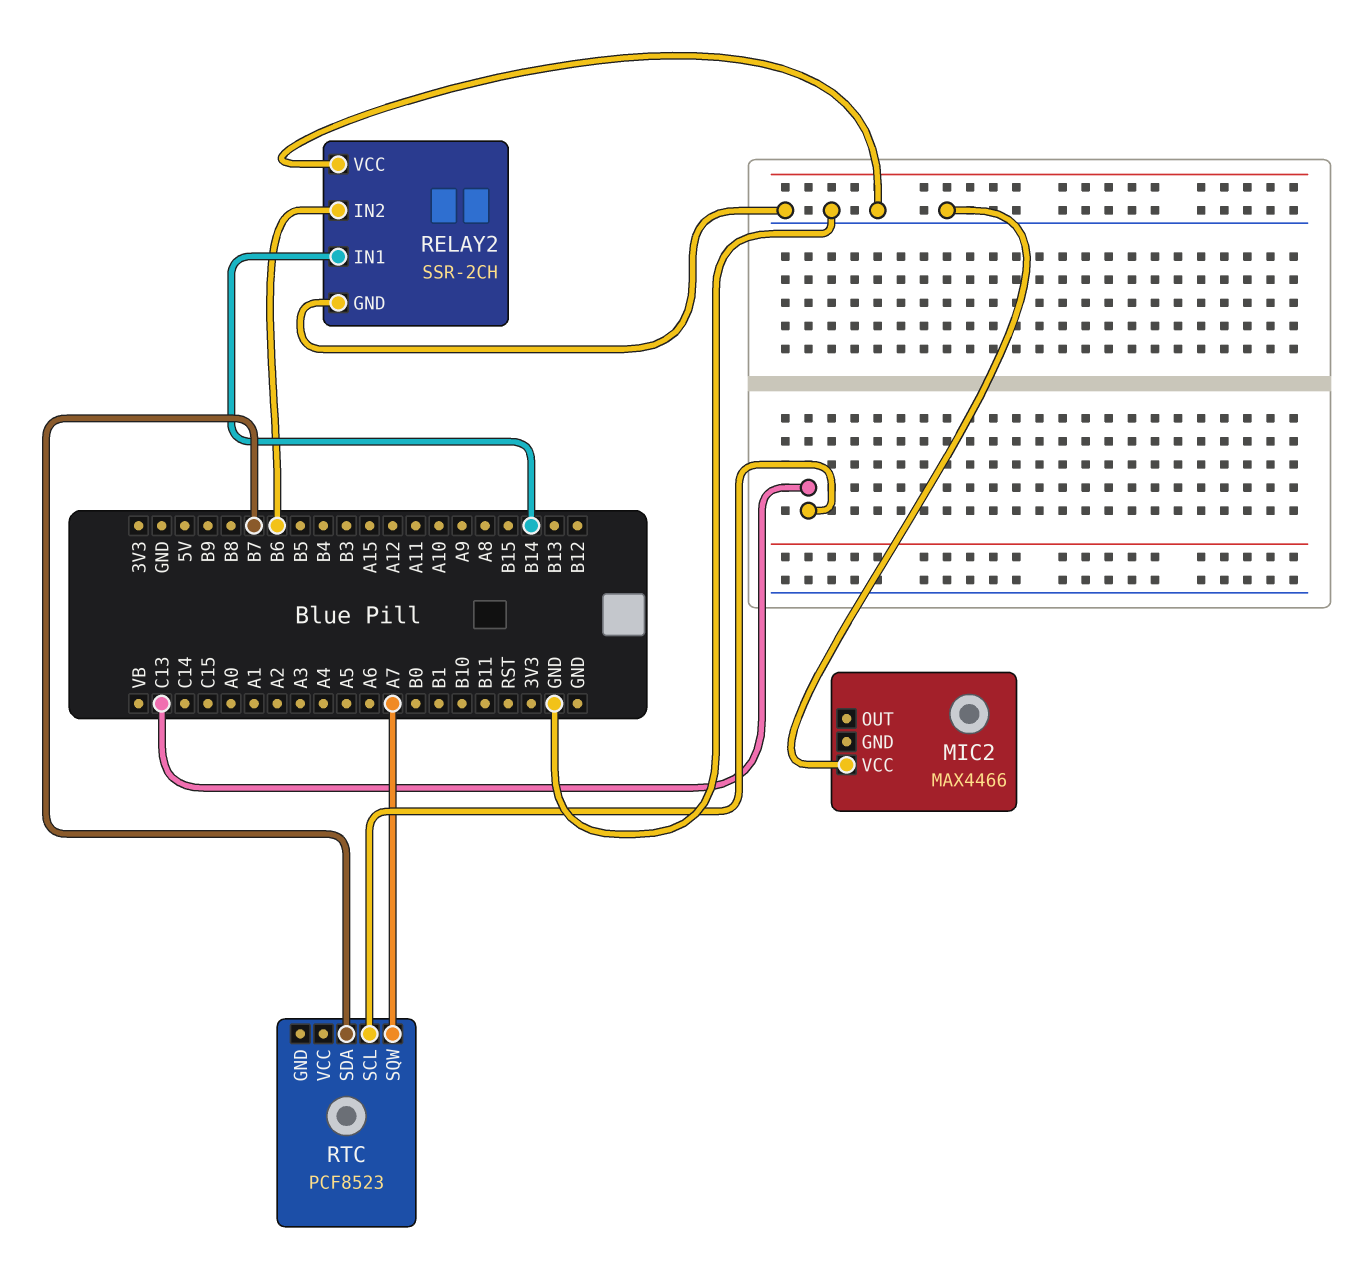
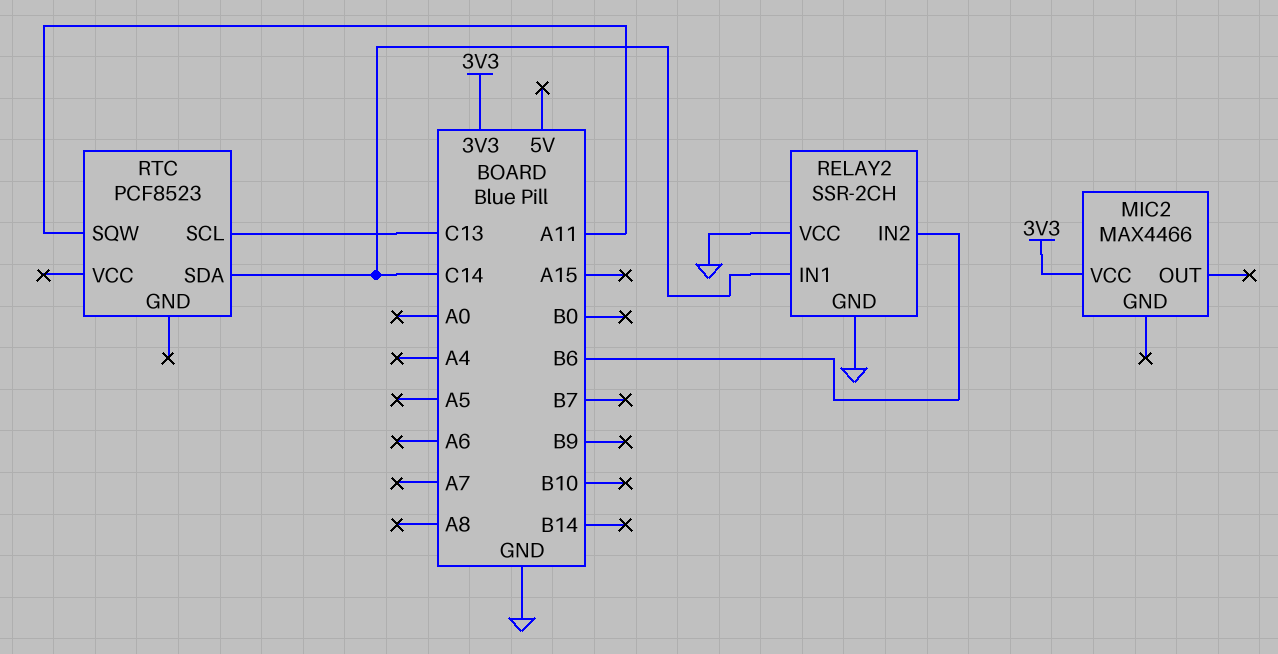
MIC2 pin VCC: GND -> 3V3
RELAY2 pin IN1: B14 -> C14
RTC pin SDA: B7 -> C14
RTC pin SQW: A7 -> A11

